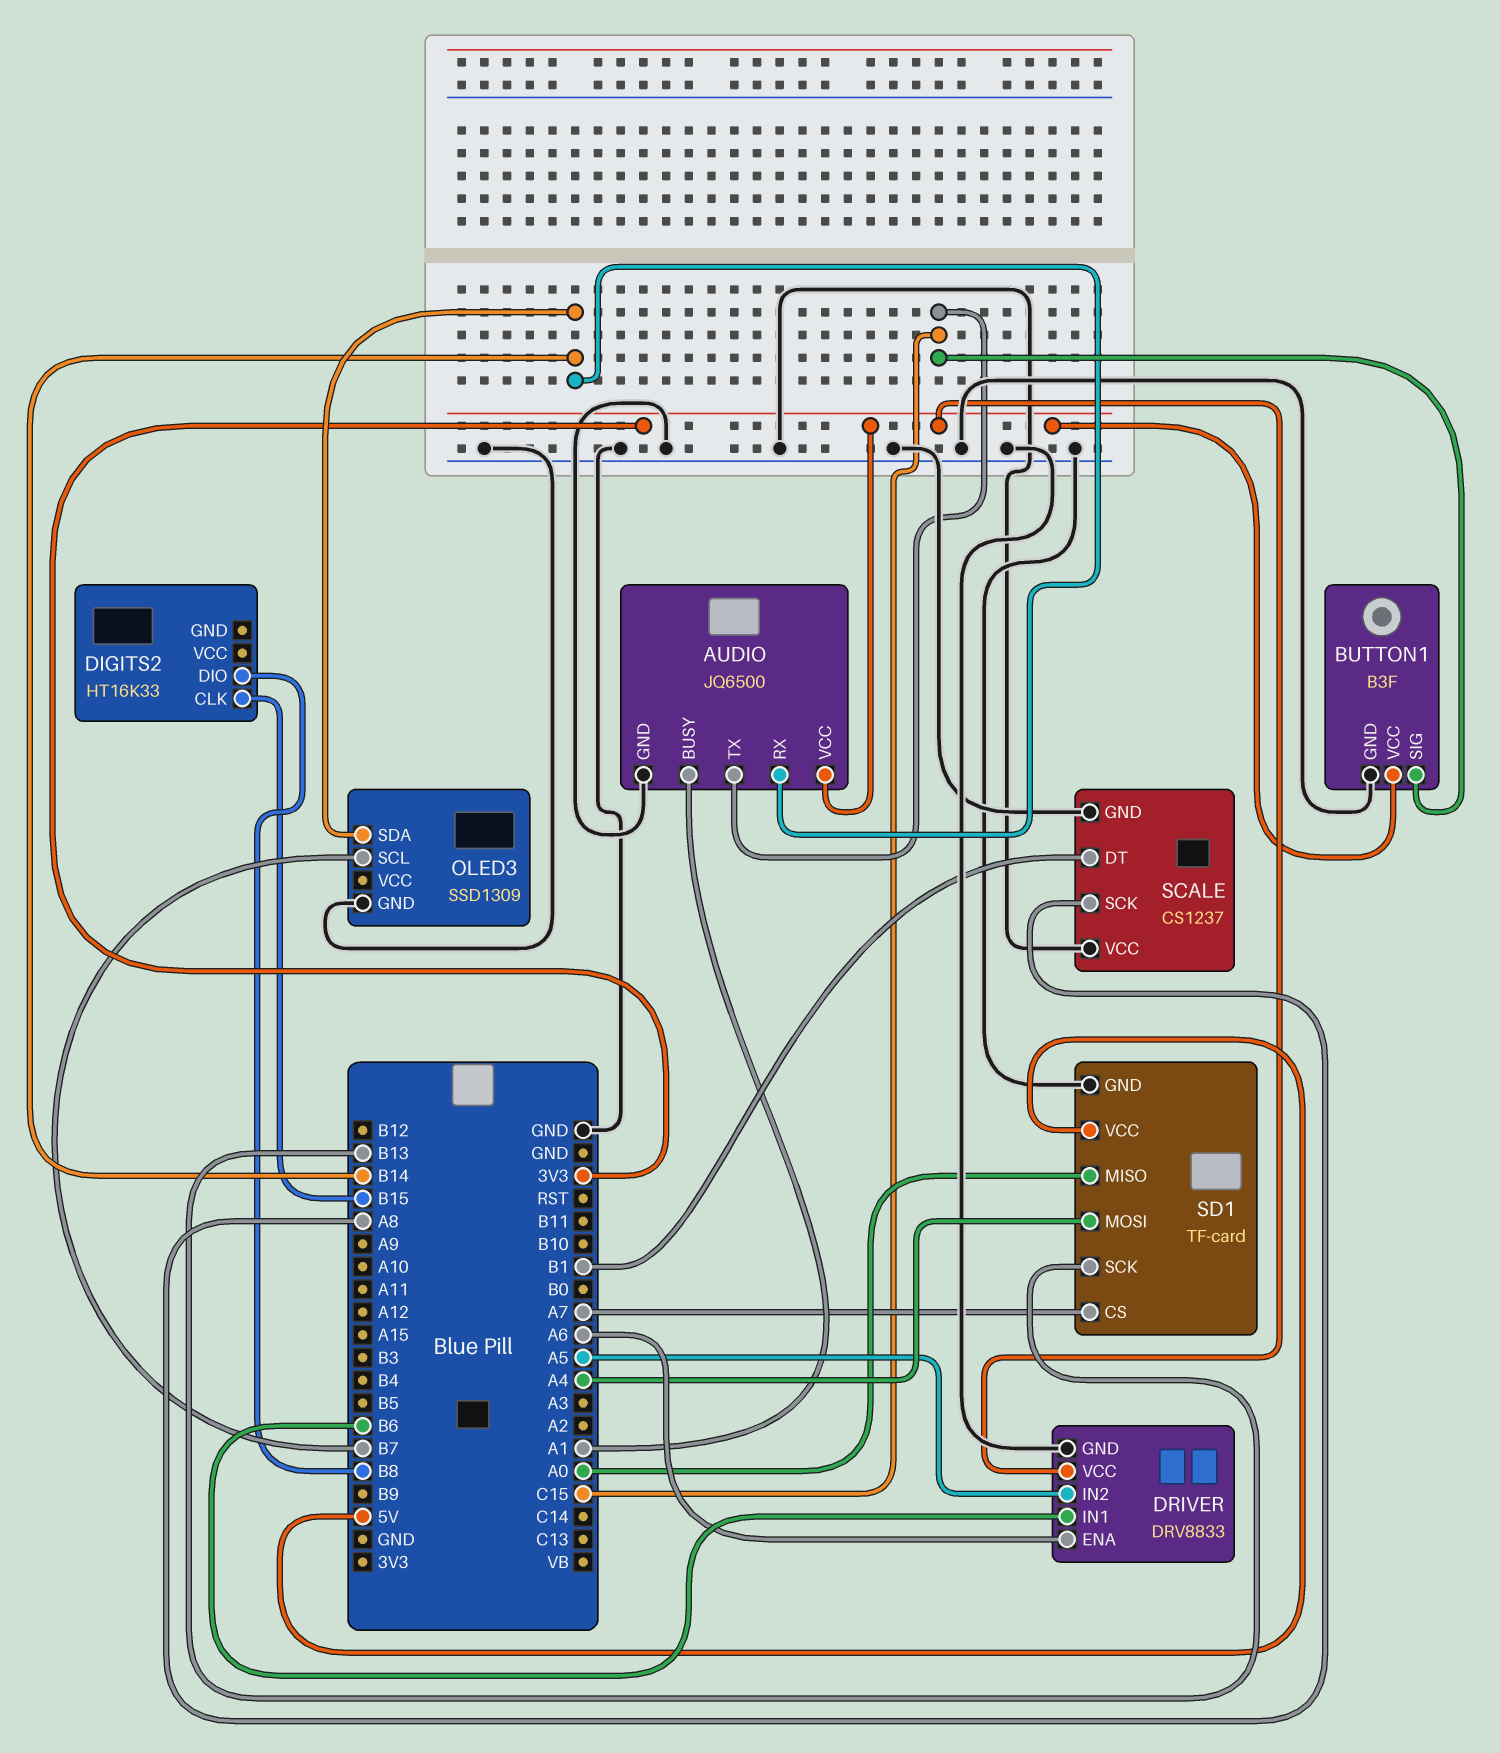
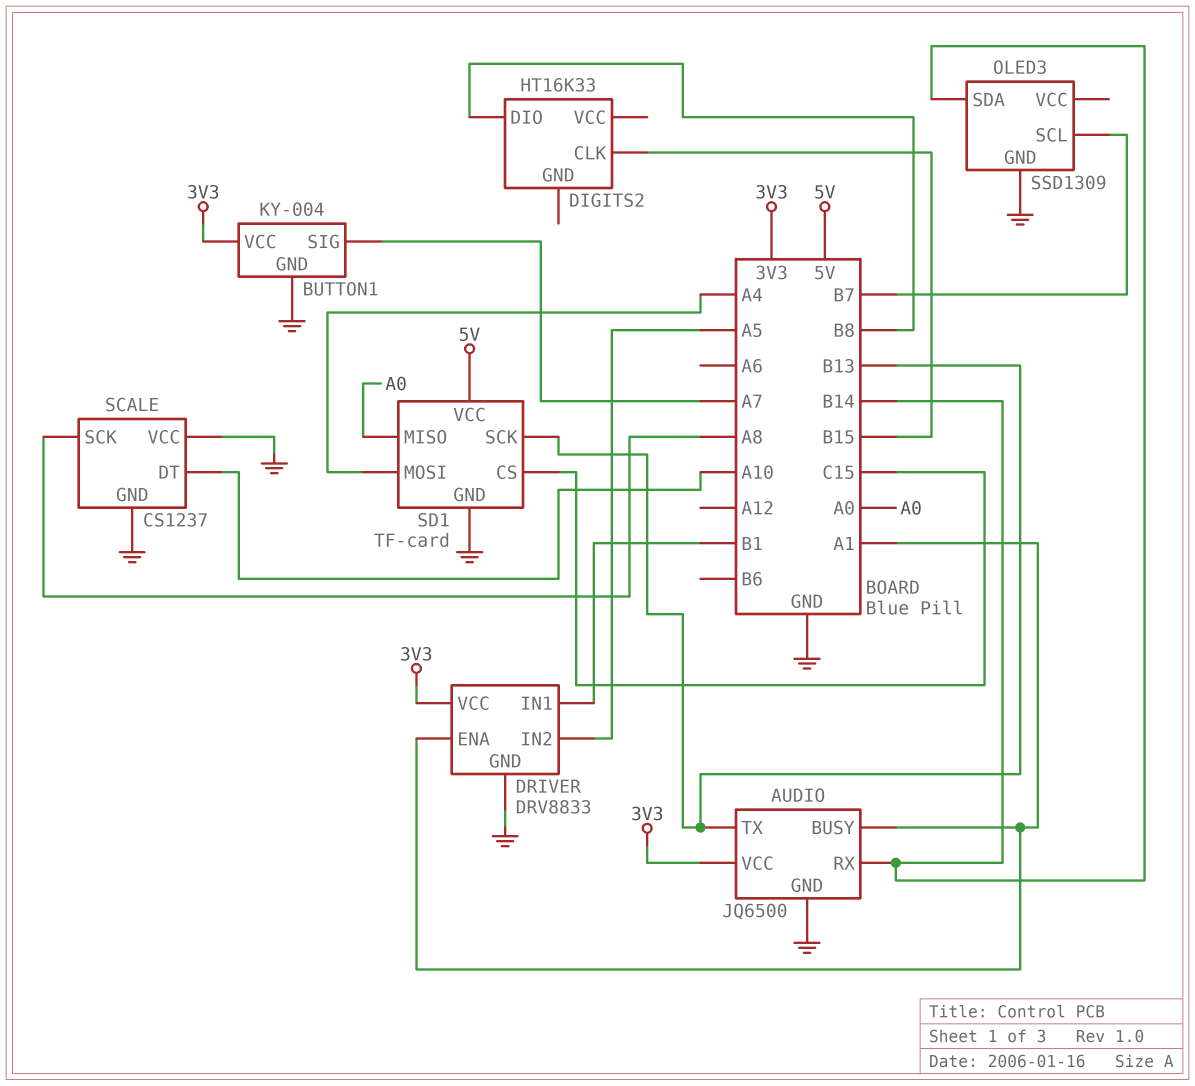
AUDIO pin TX: C15 -> B13
BUTTON1: B3F -> KY-004
BUTTON1 pin SIG: C15 -> A7
DRIVER pin ENA: A6 -> A1
DRIVER pin IN1: B6 -> B1
SCALE pin DT: B1 -> A10
SD1 pin CS: A7 -> C15

